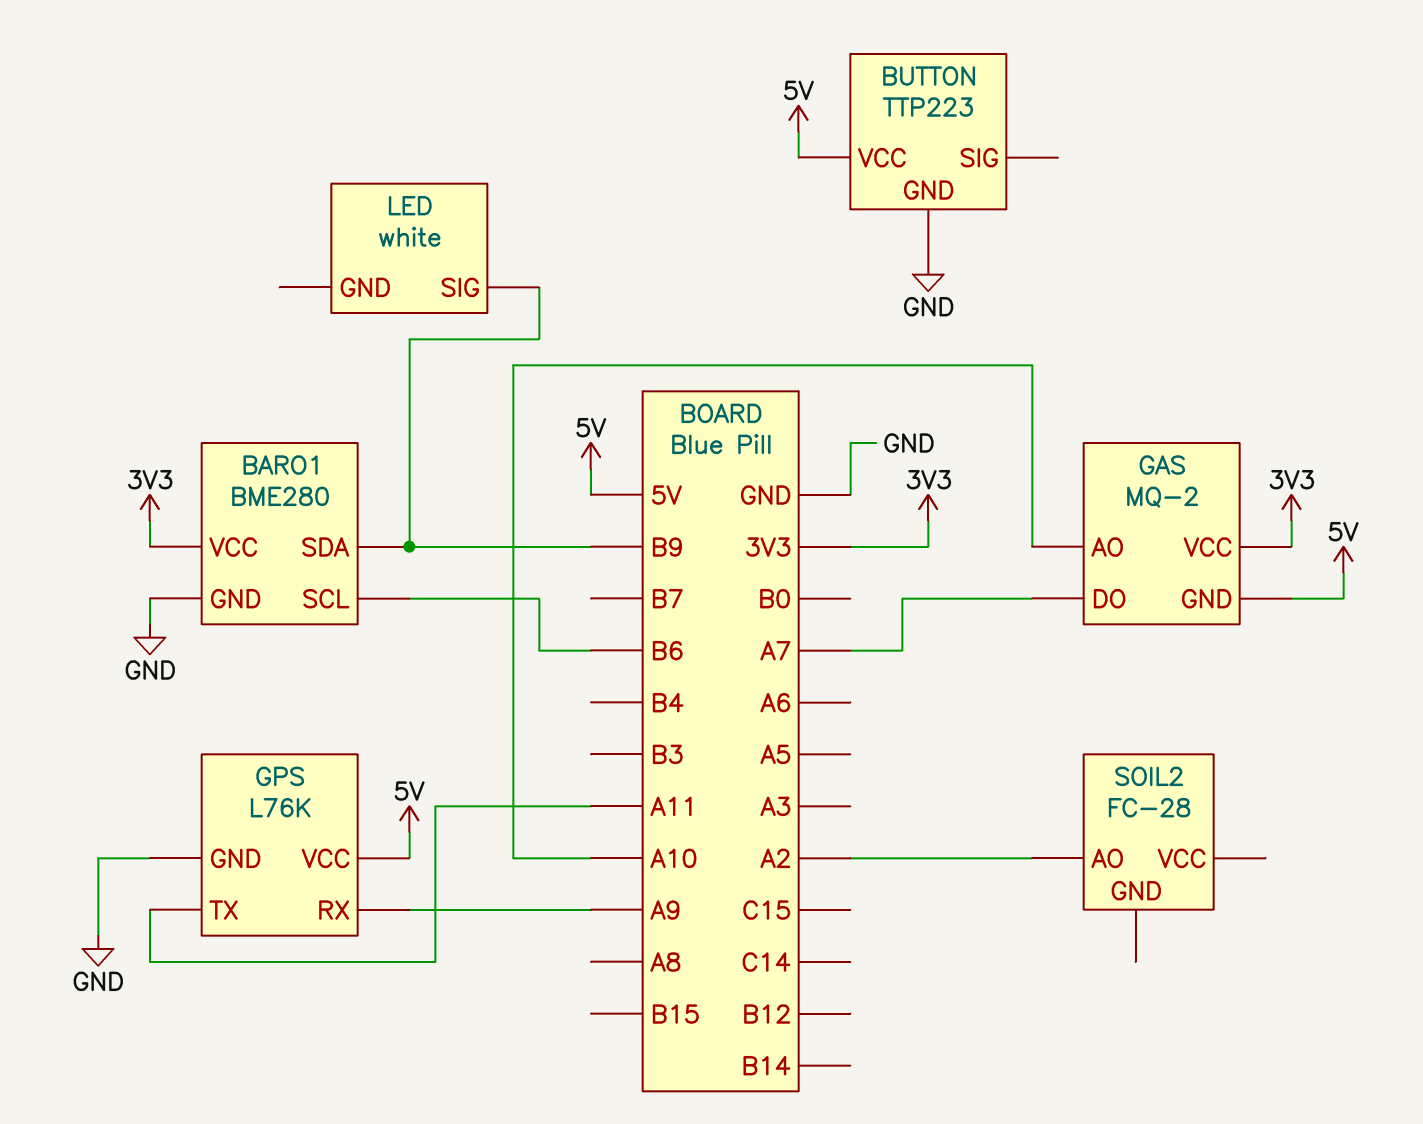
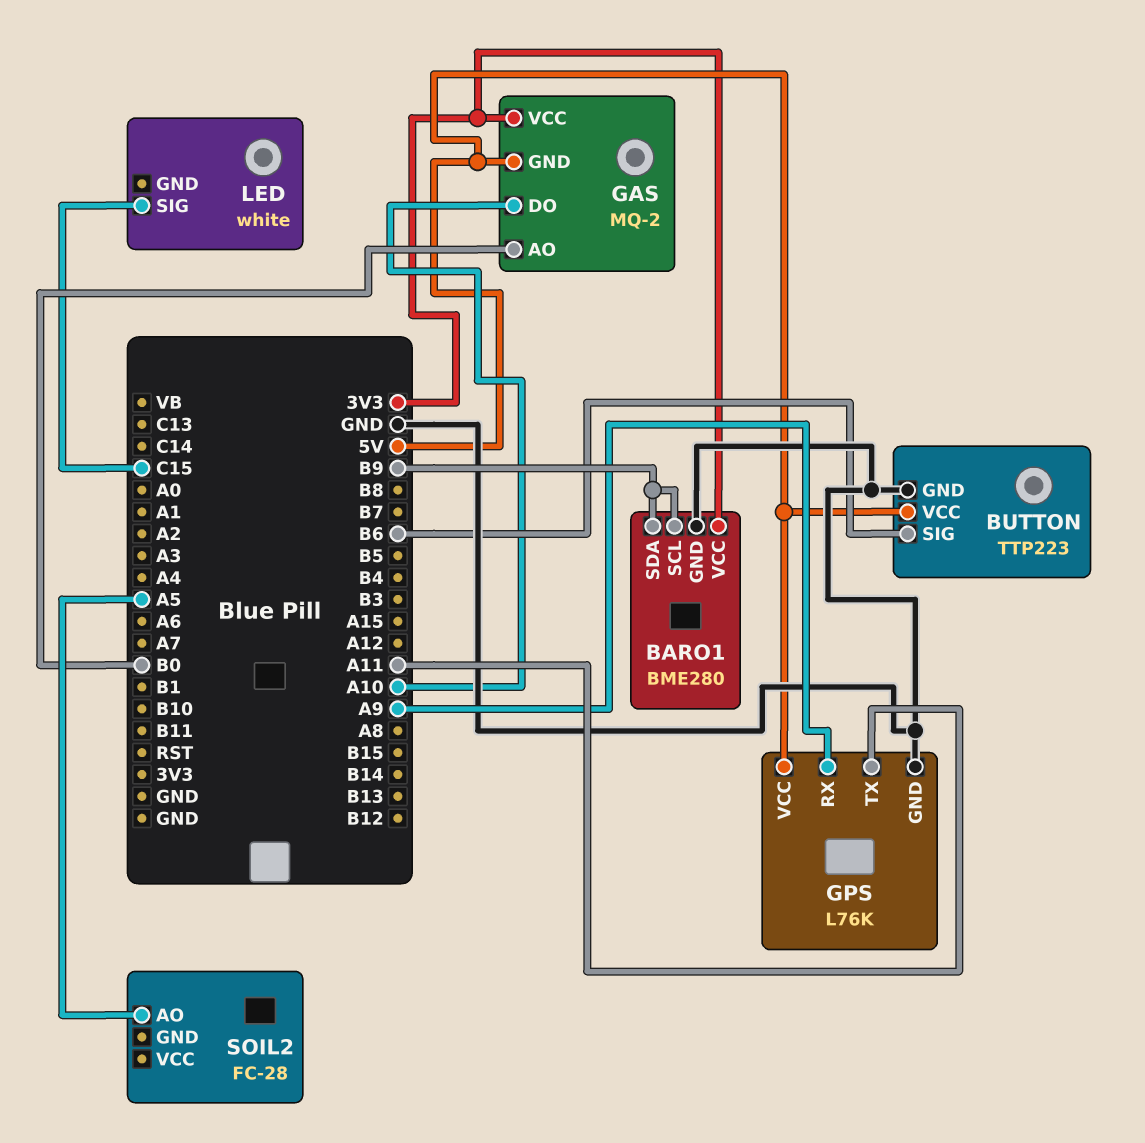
BARO1 pin SCL: B6 -> B9
BUTTON pin SIG: none -> B6
GAS pin AO: A10 -> B0
GAS pin DO: A7 -> A10
LED pin SIG: B9 -> C15
SOIL2 pin AO: A2 -> A5

